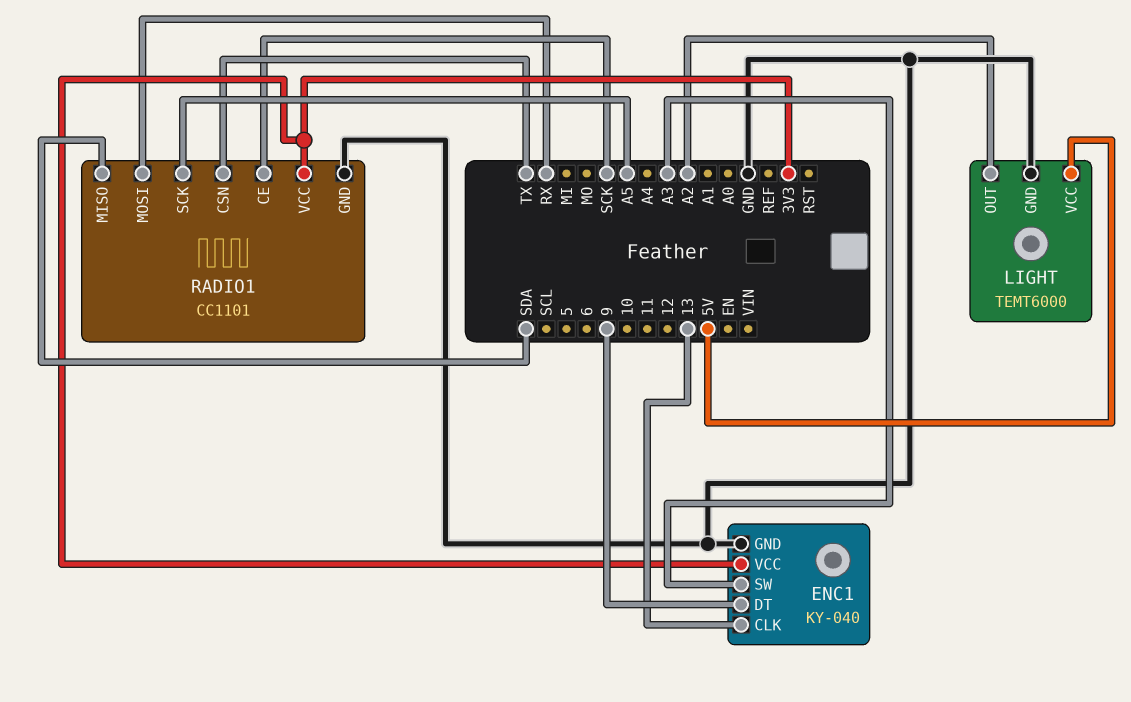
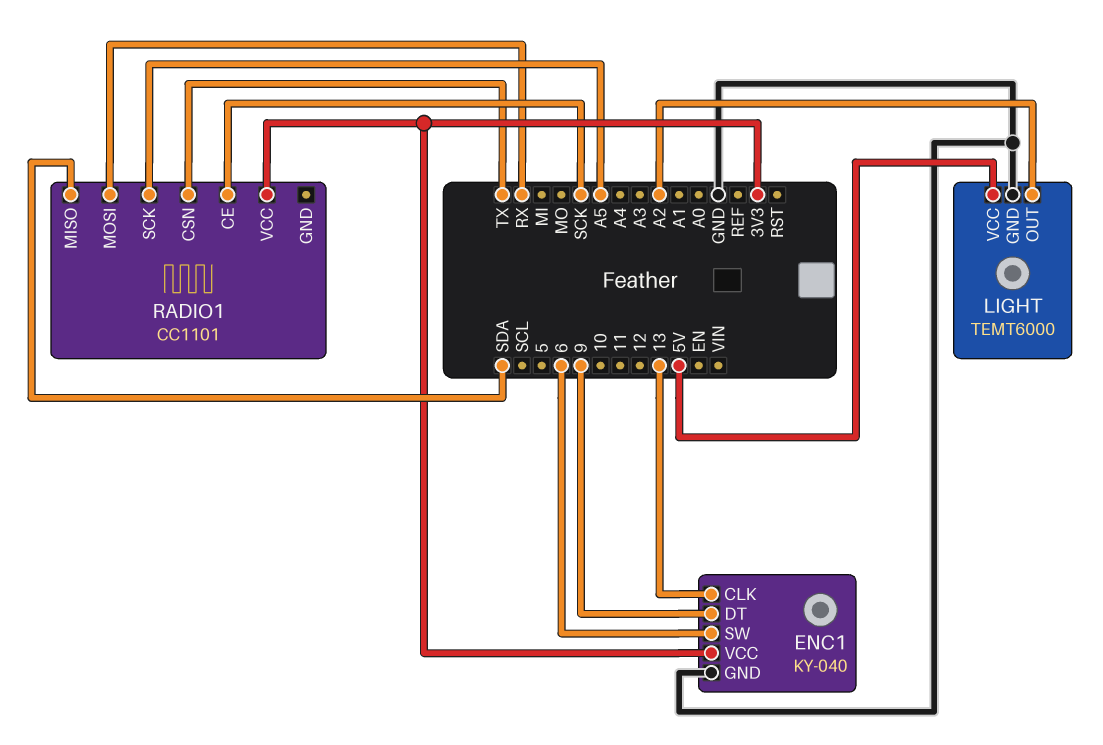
ENC1 pin SW: A3 -> 6
RADIO1 pin GND: GND -> none

